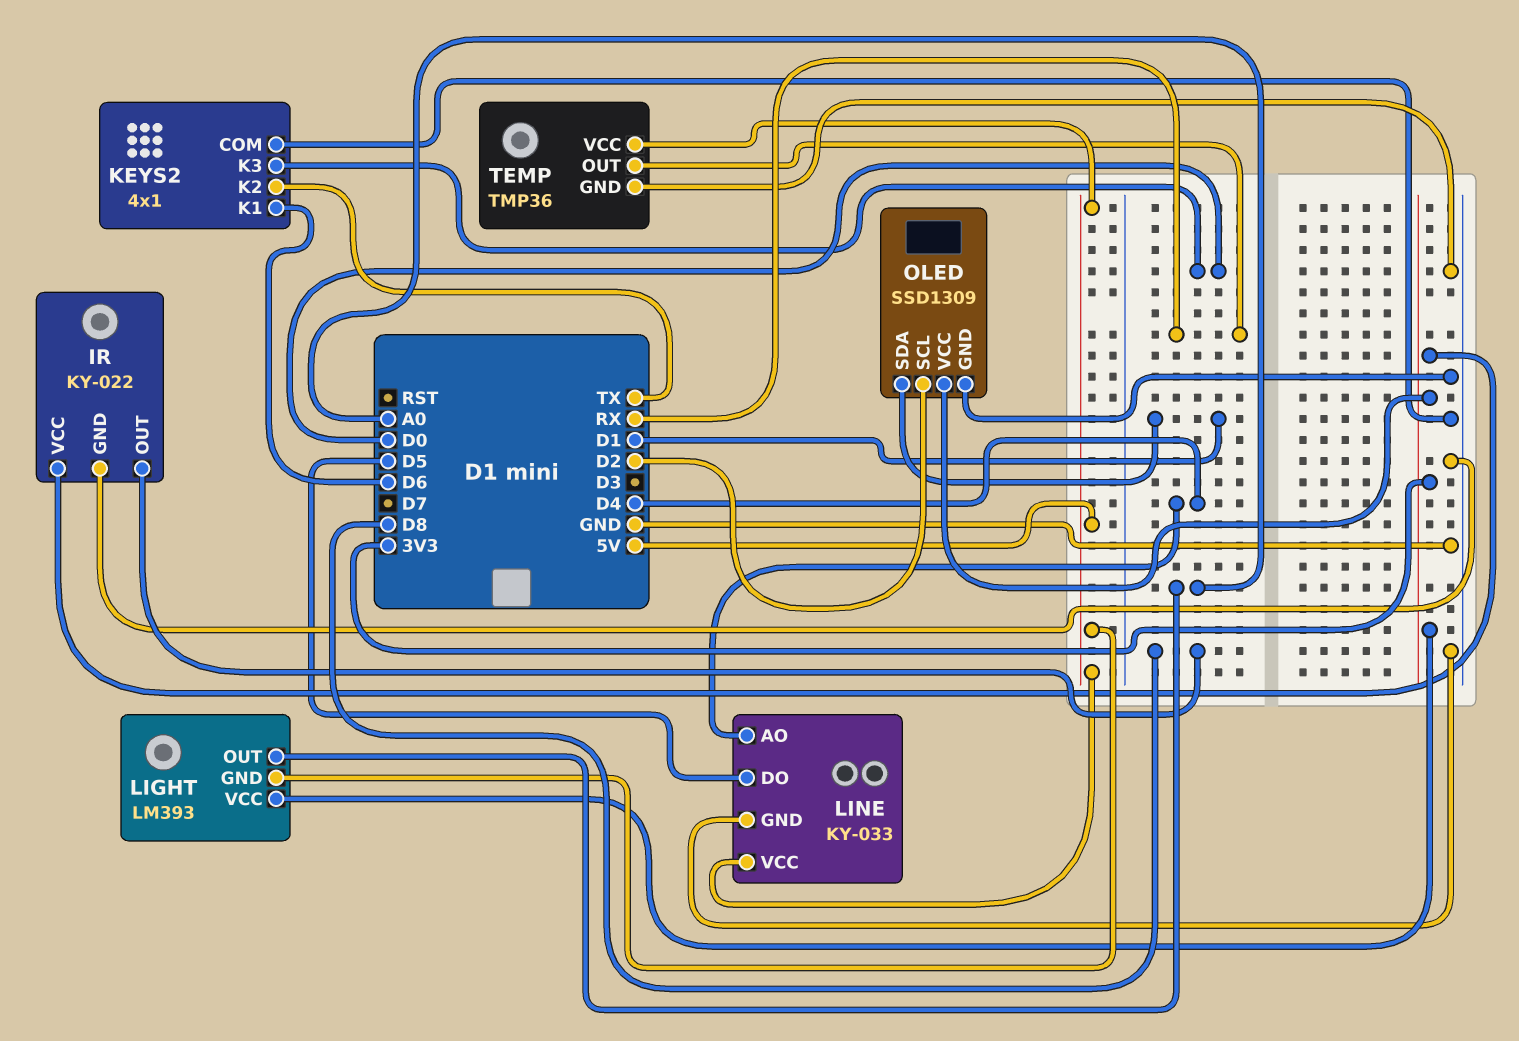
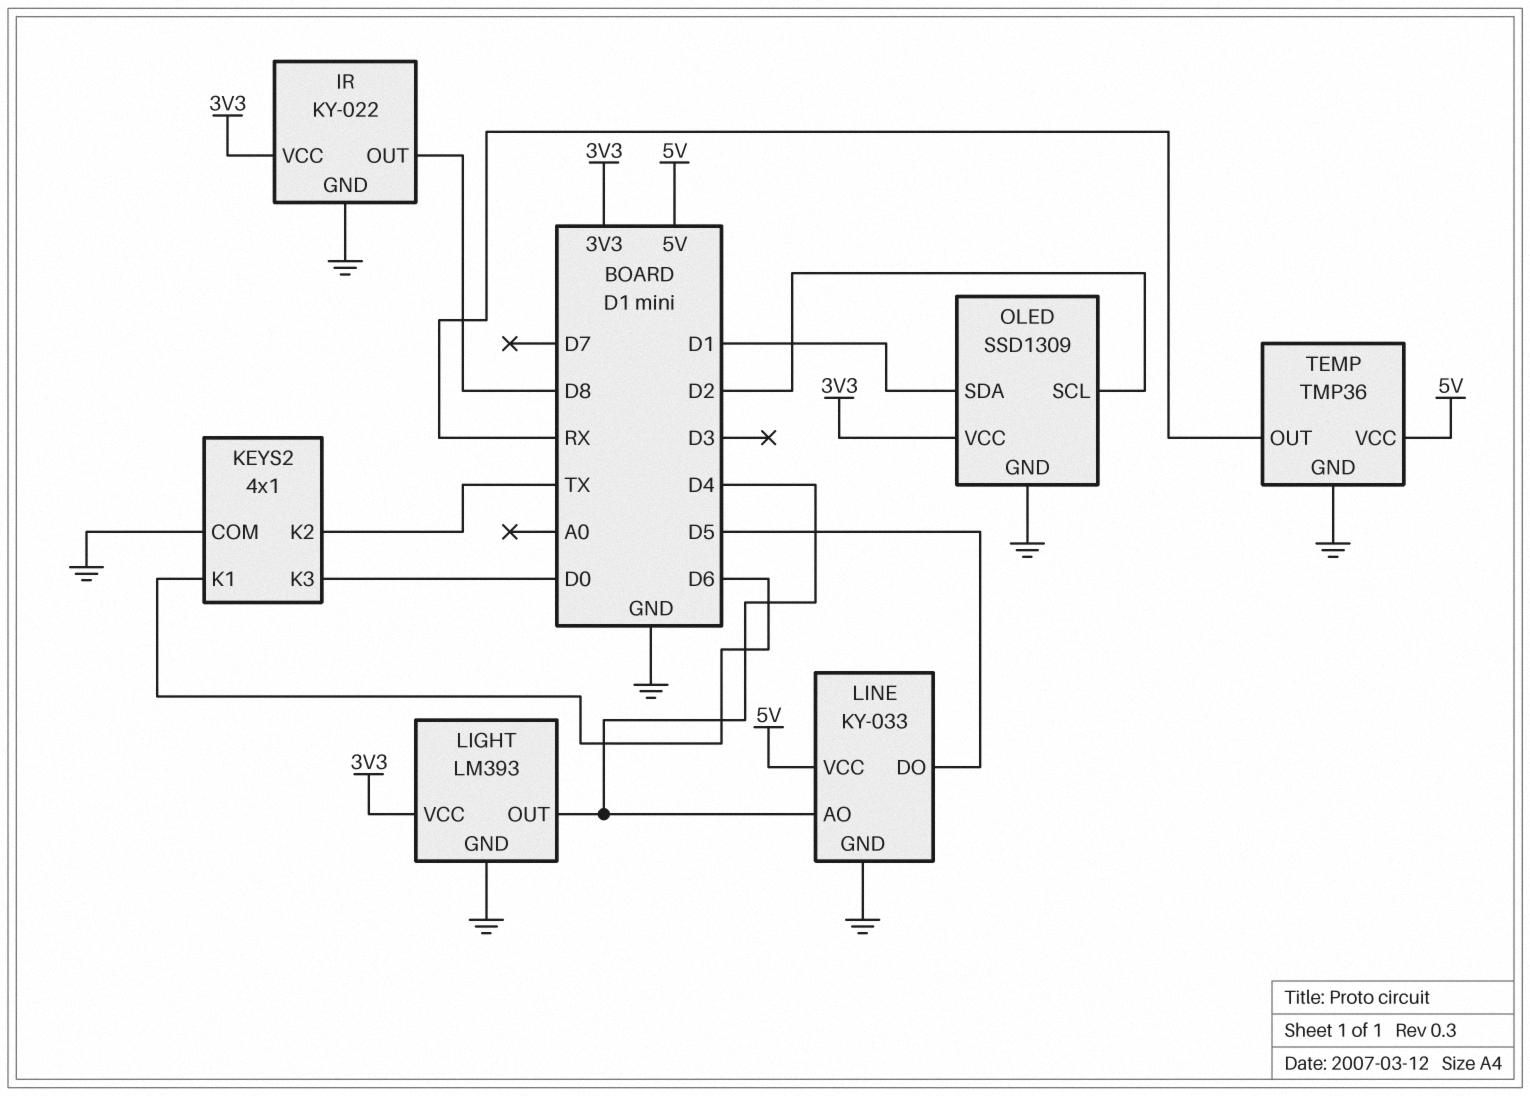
LIGHT pin GND: 5V -> GND
LIGHT pin OUT: A0 -> D4

